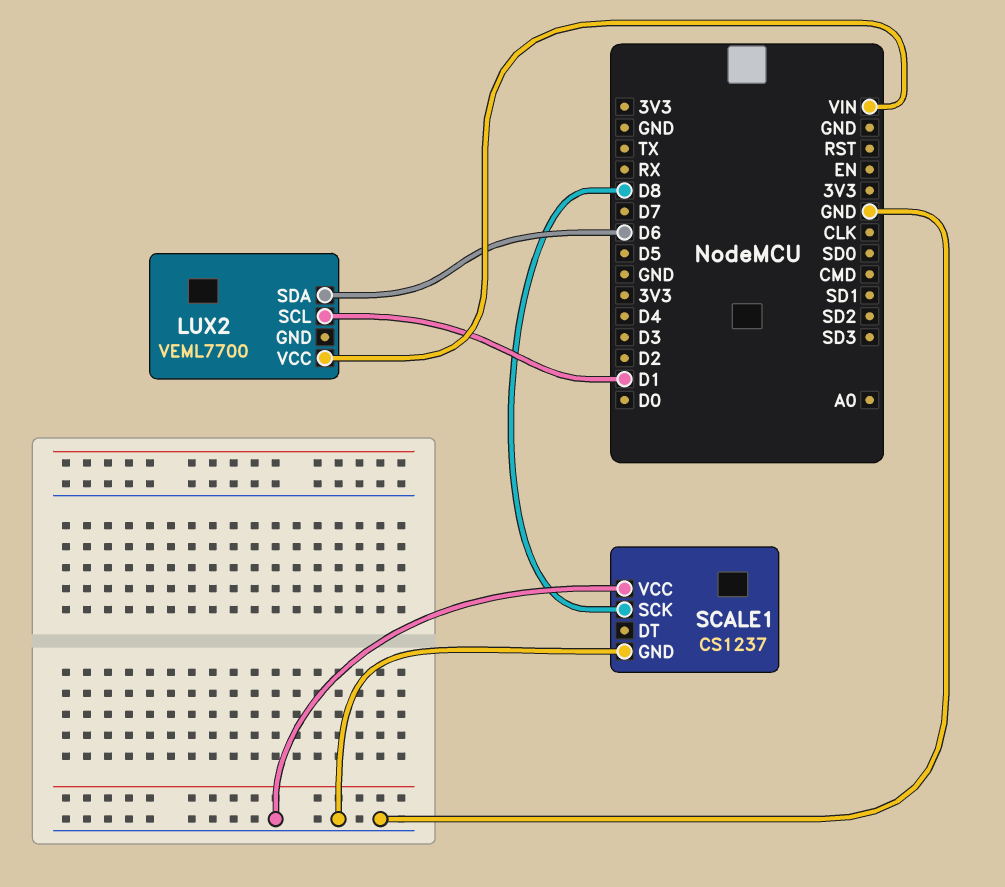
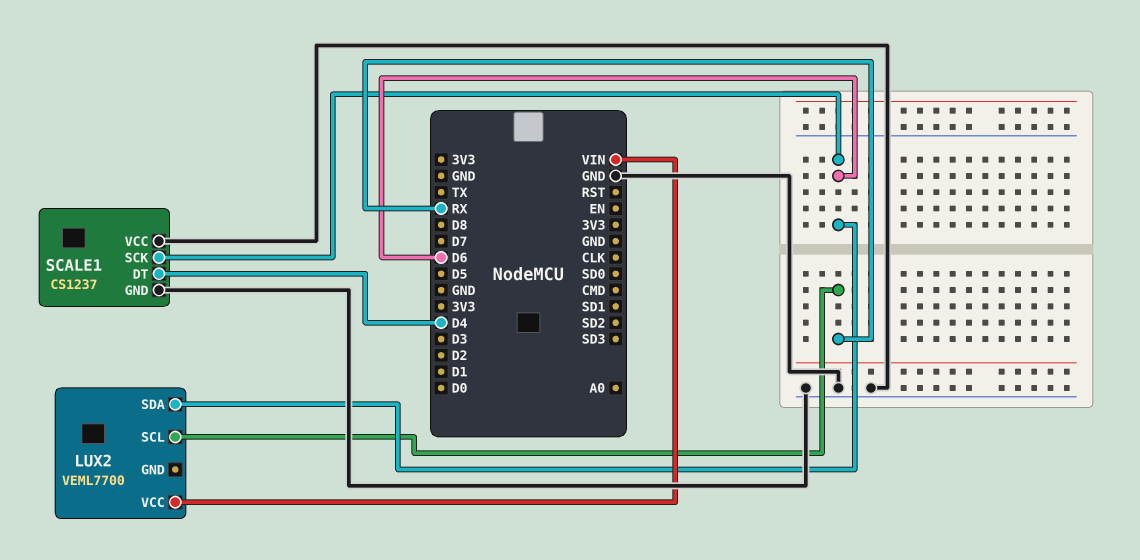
LUX2 pin SCL: D1 -> RX
SCALE1 pin DT: none -> D4
SCALE1 pin SCK: D8 -> D6

